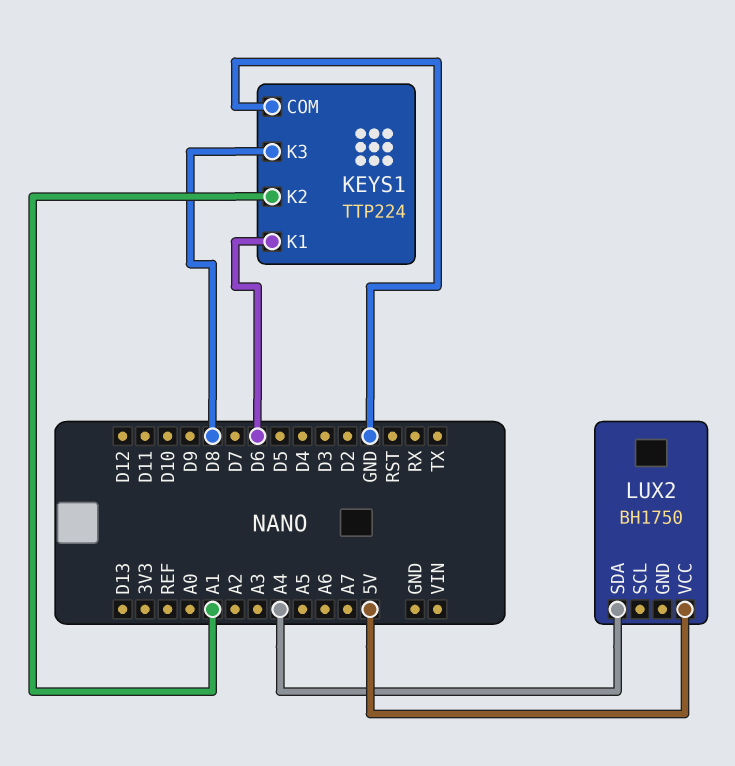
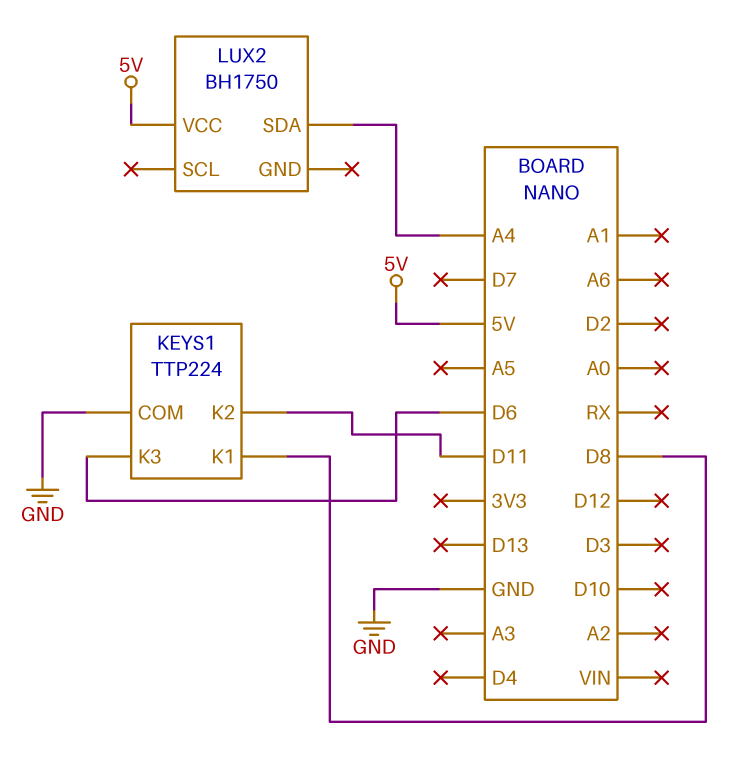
KEYS1 pin K1: D6 -> D8
KEYS1 pin K2: A1 -> D11
KEYS1 pin K3: D8 -> D6

